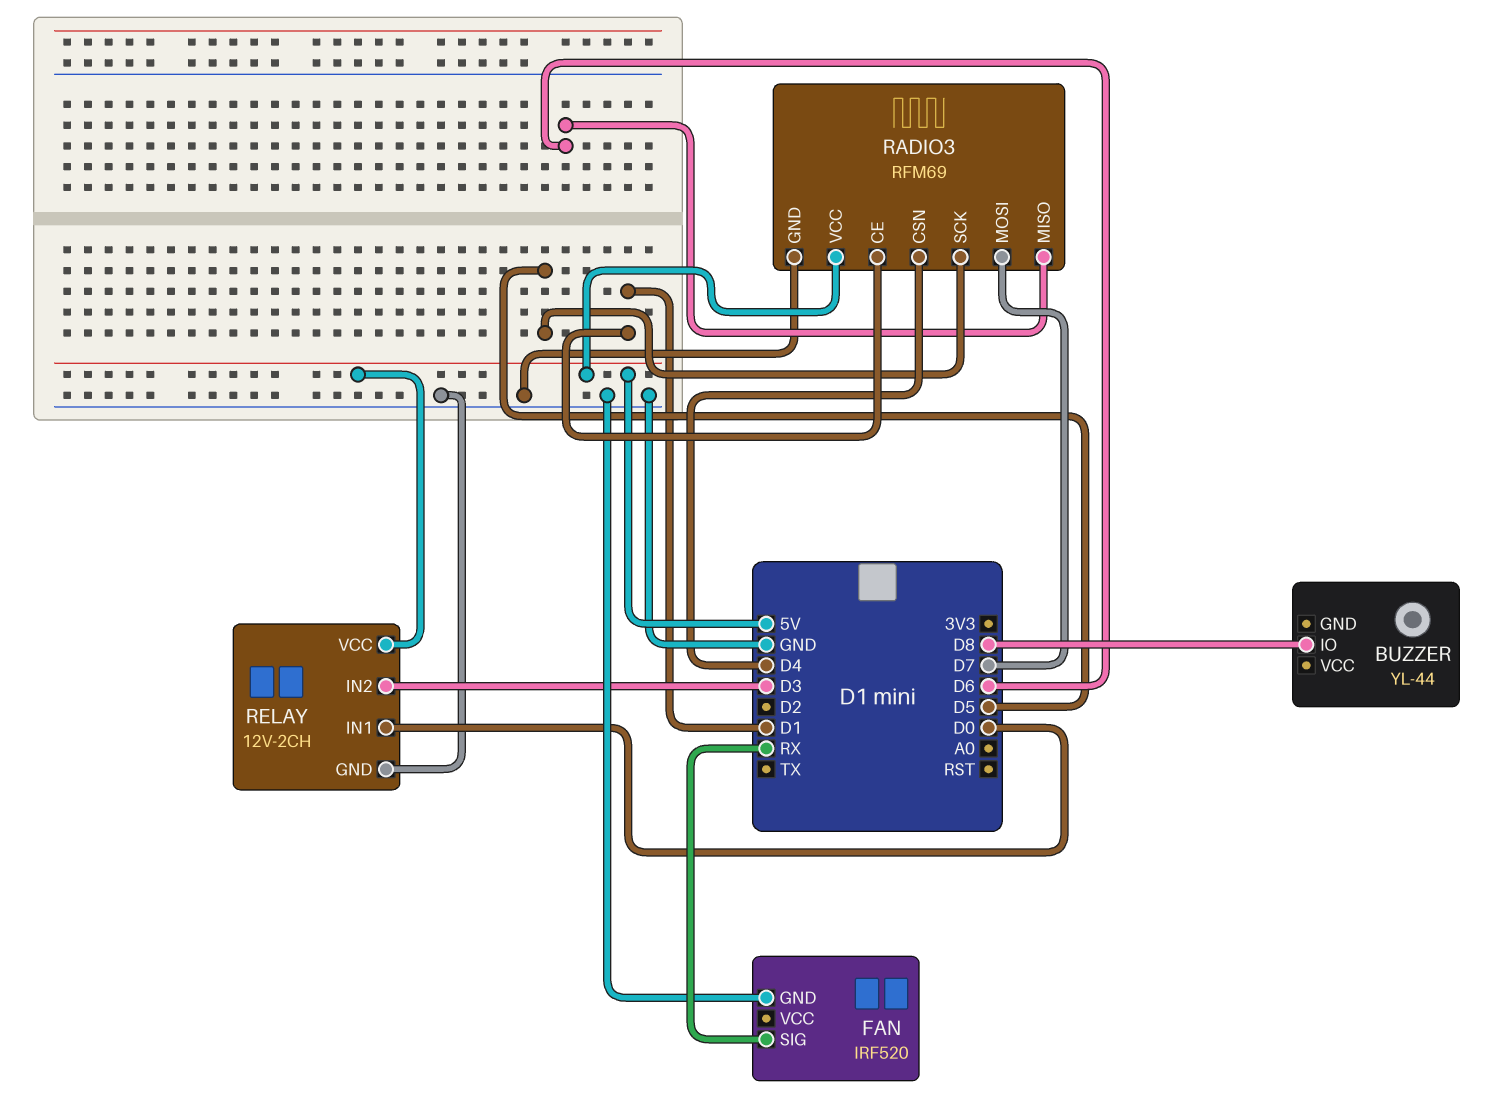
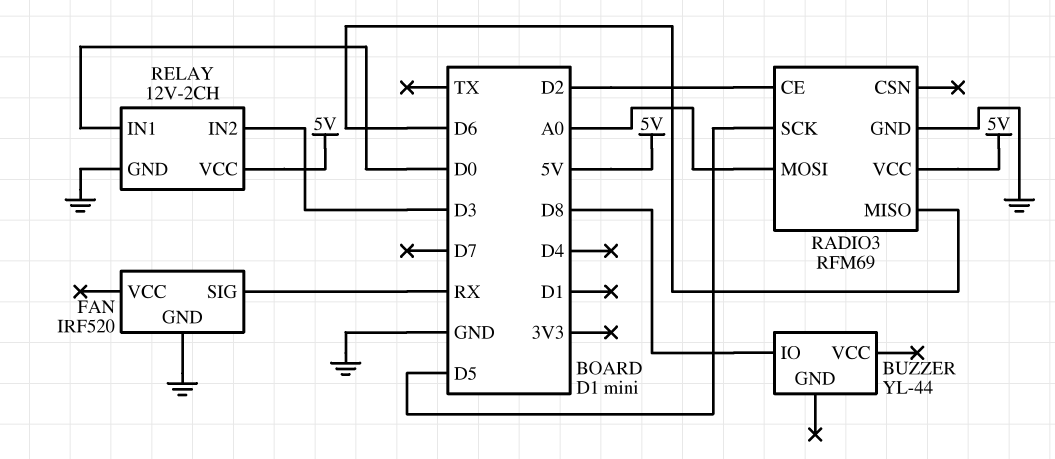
RADIO3 pin CE: D1 -> D2
RADIO3 pin CSN: D4 -> none
RADIO3 pin MOSI: D7 -> A0

